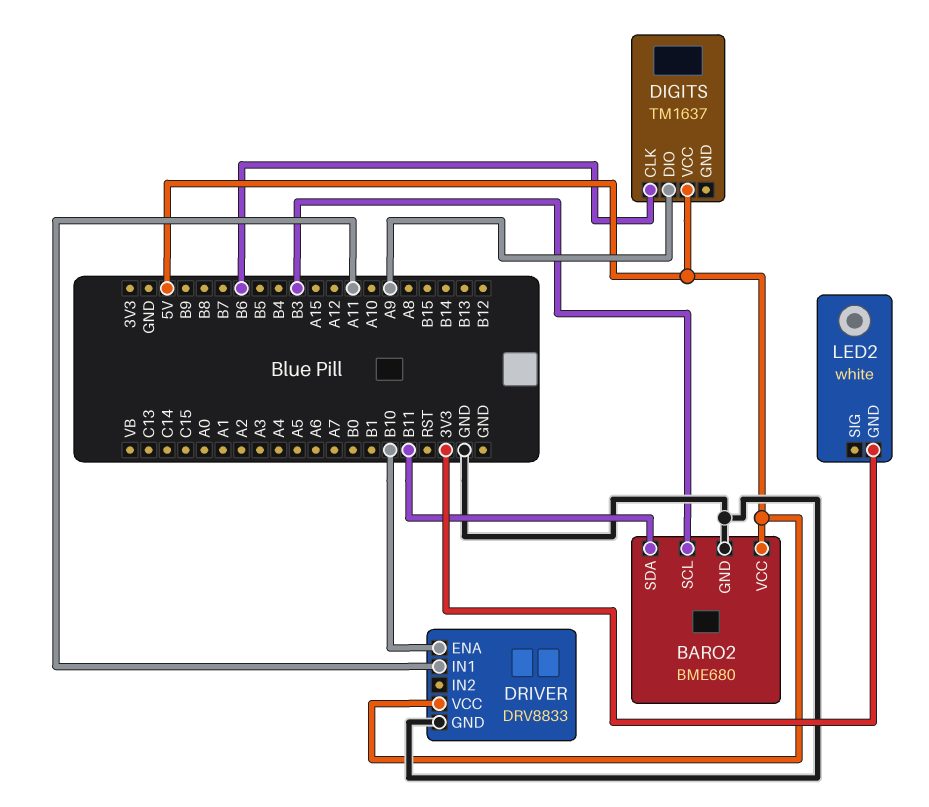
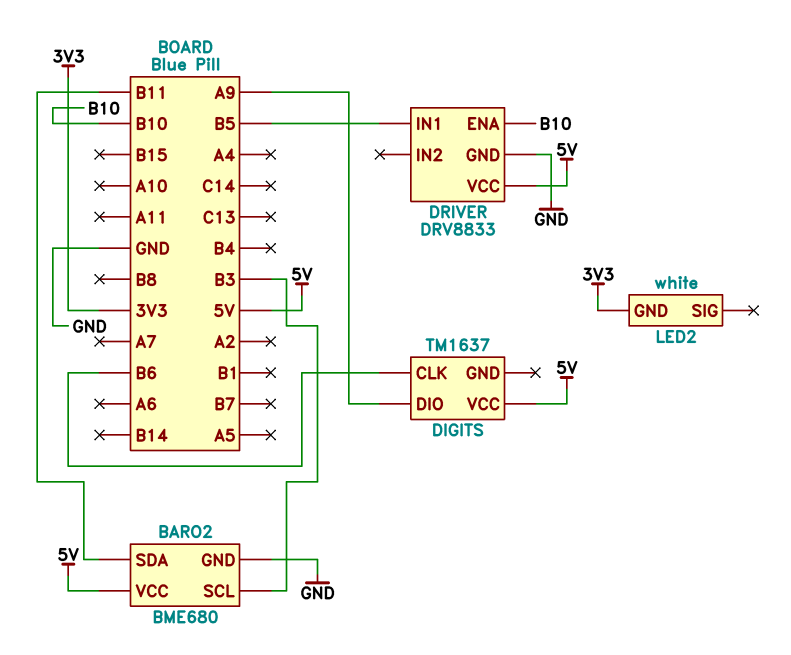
DRIVER pin IN1: A11 -> B5

